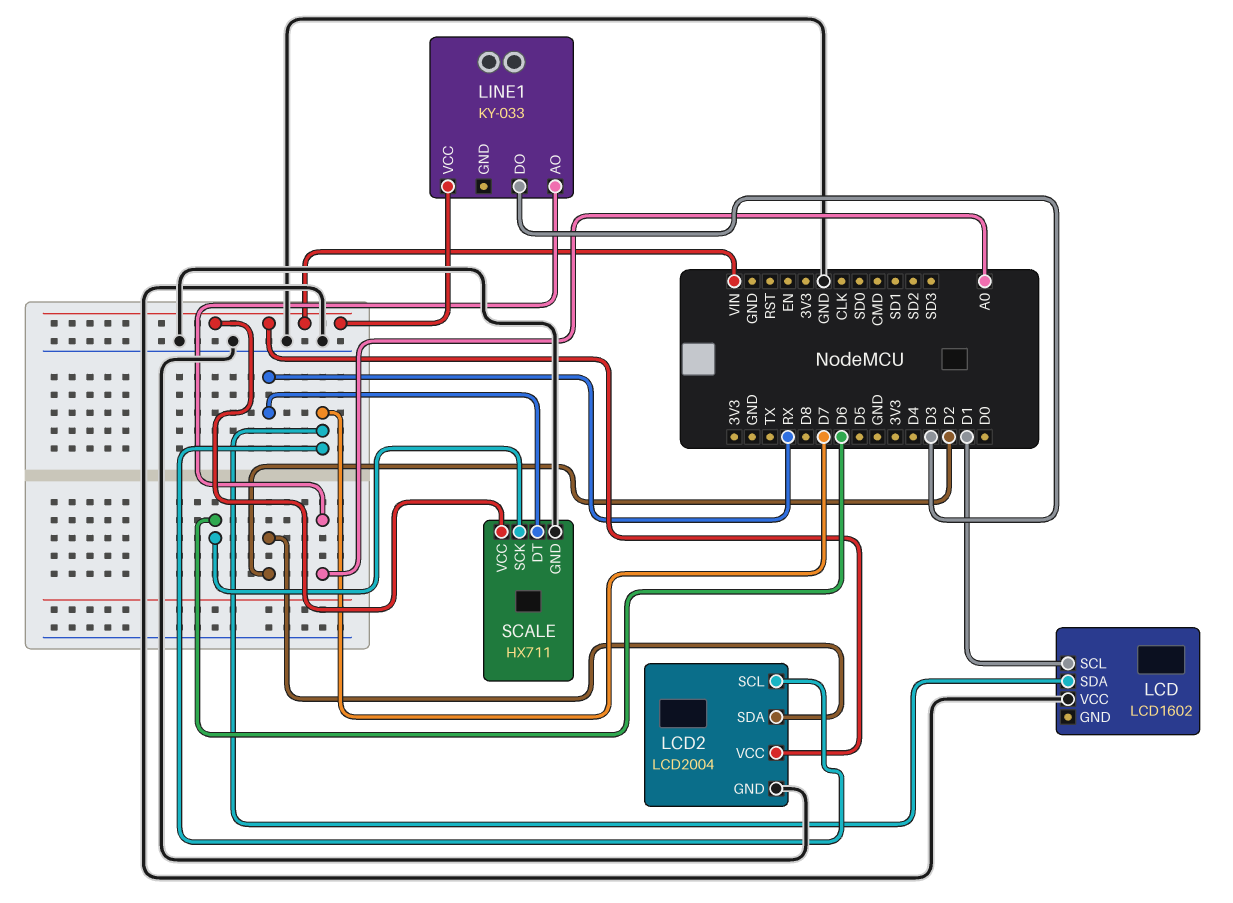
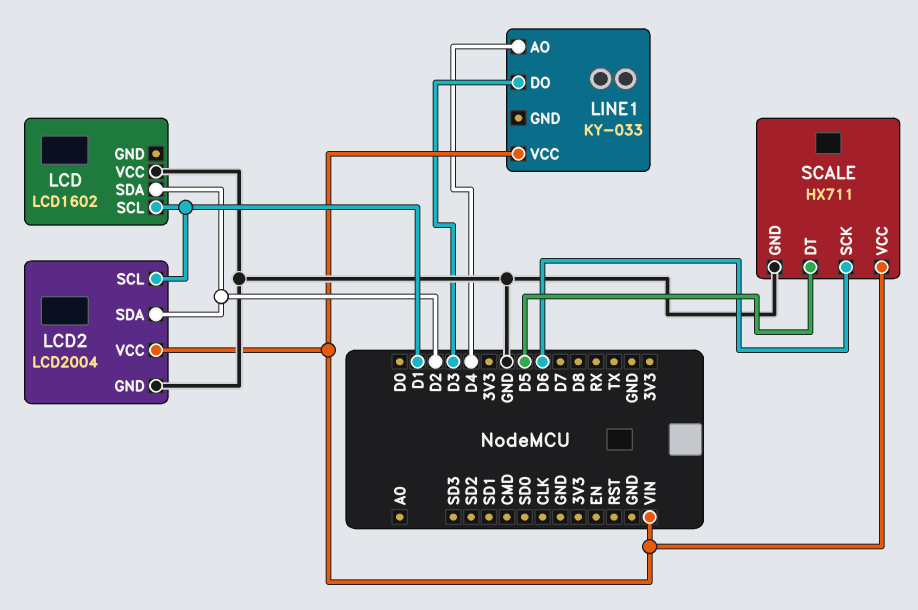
LCD pin SDA: D7 -> D2
LCD2 pin SCL: D7 -> D1
LINE1 pin AO: A0 -> D4
SCALE pin DT: RX -> D5

